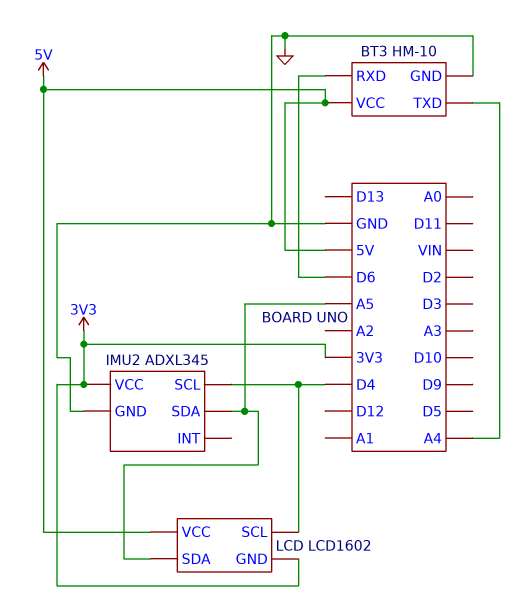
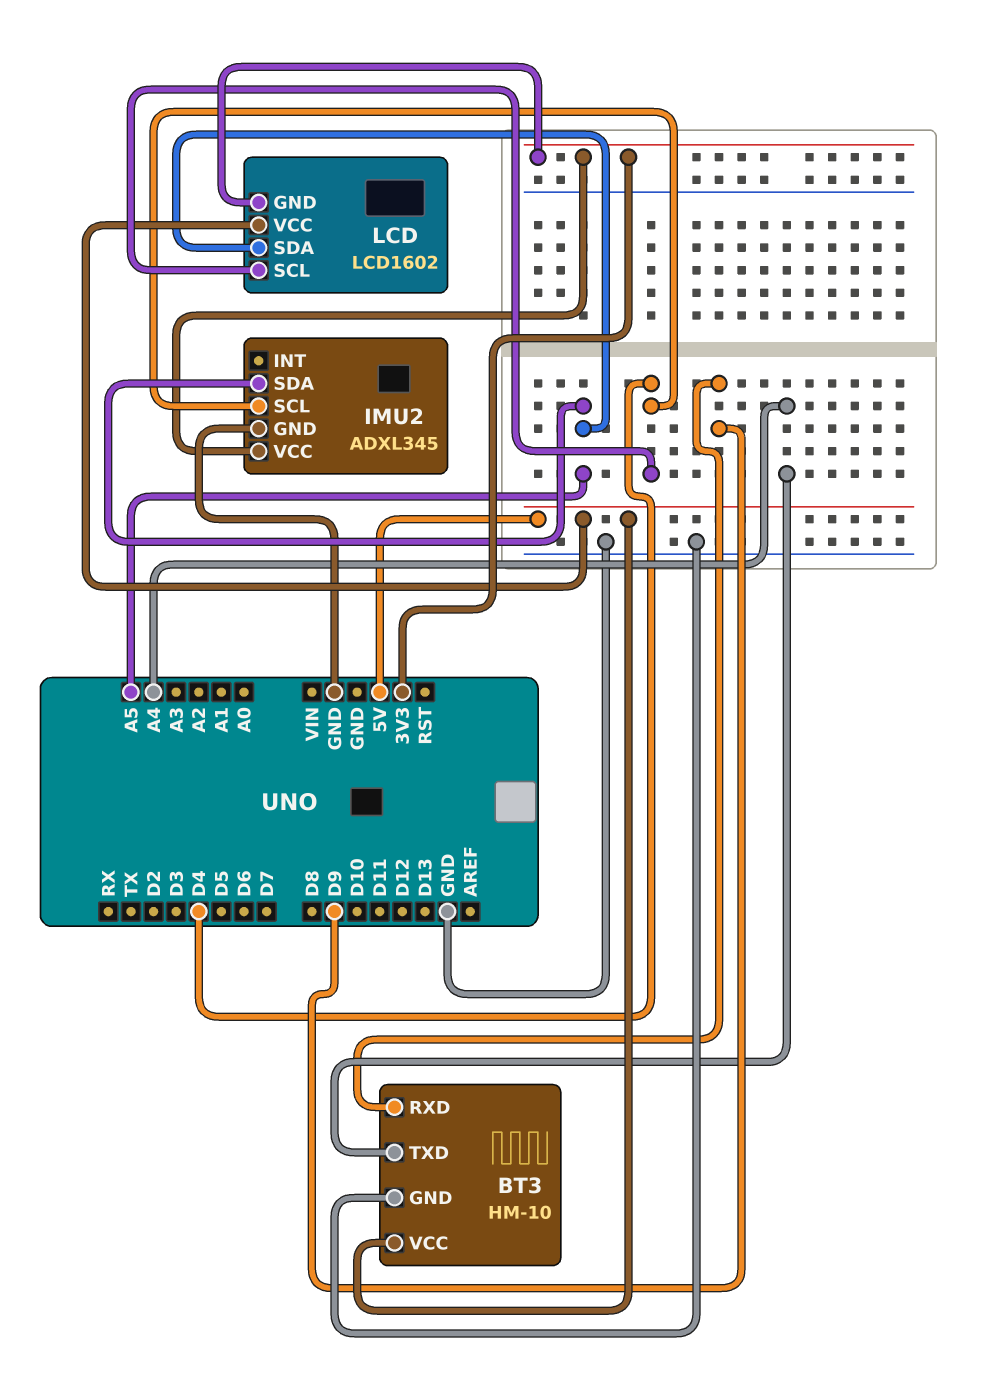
BT3 pin RXD: D6 -> D9

